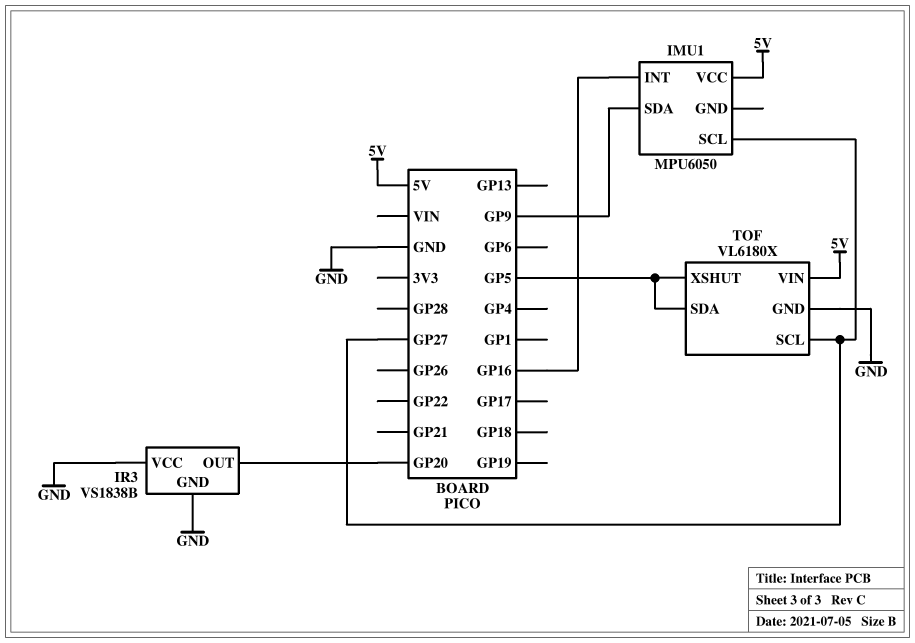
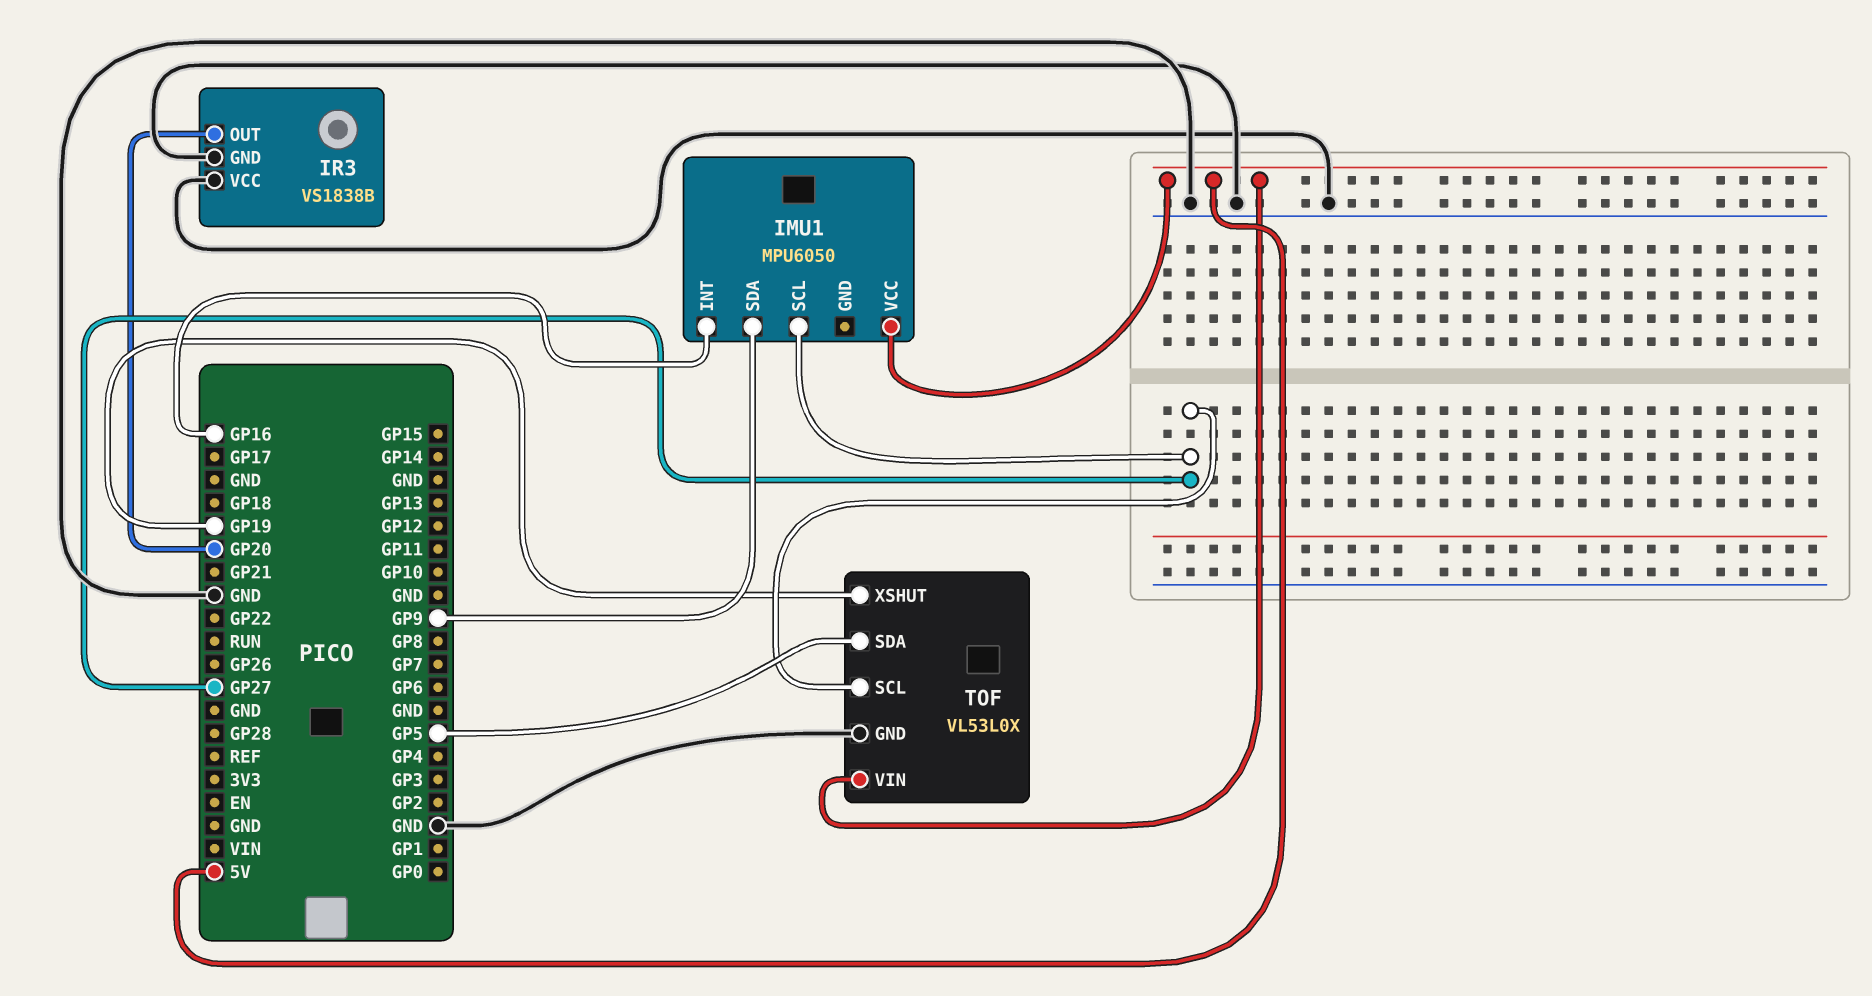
TOF: VL6180X -> VL53L0X
TOF pin XSHUT: GP5 -> GP19

